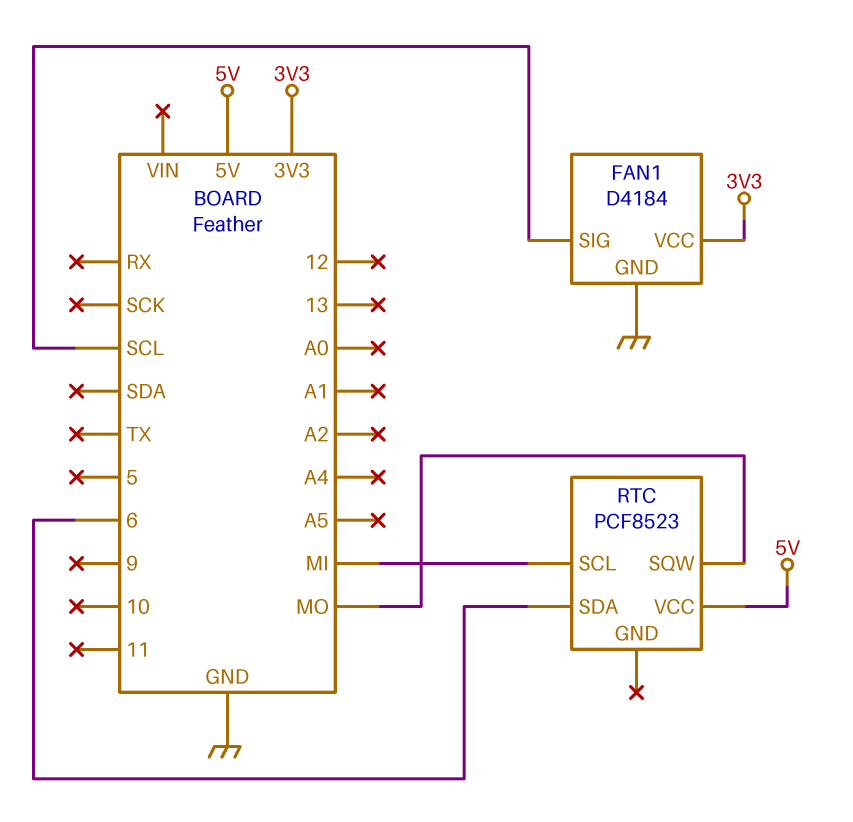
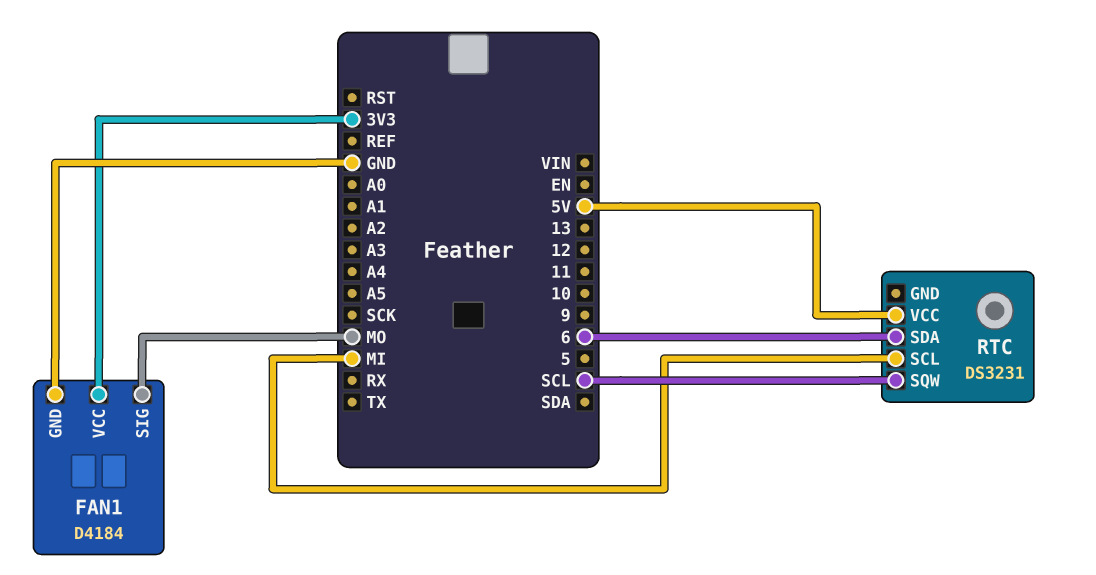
FAN1 pin SIG: SCL -> MO
RTC: PCF8523 -> DS3231
RTC pin SQW: MO -> SCL

